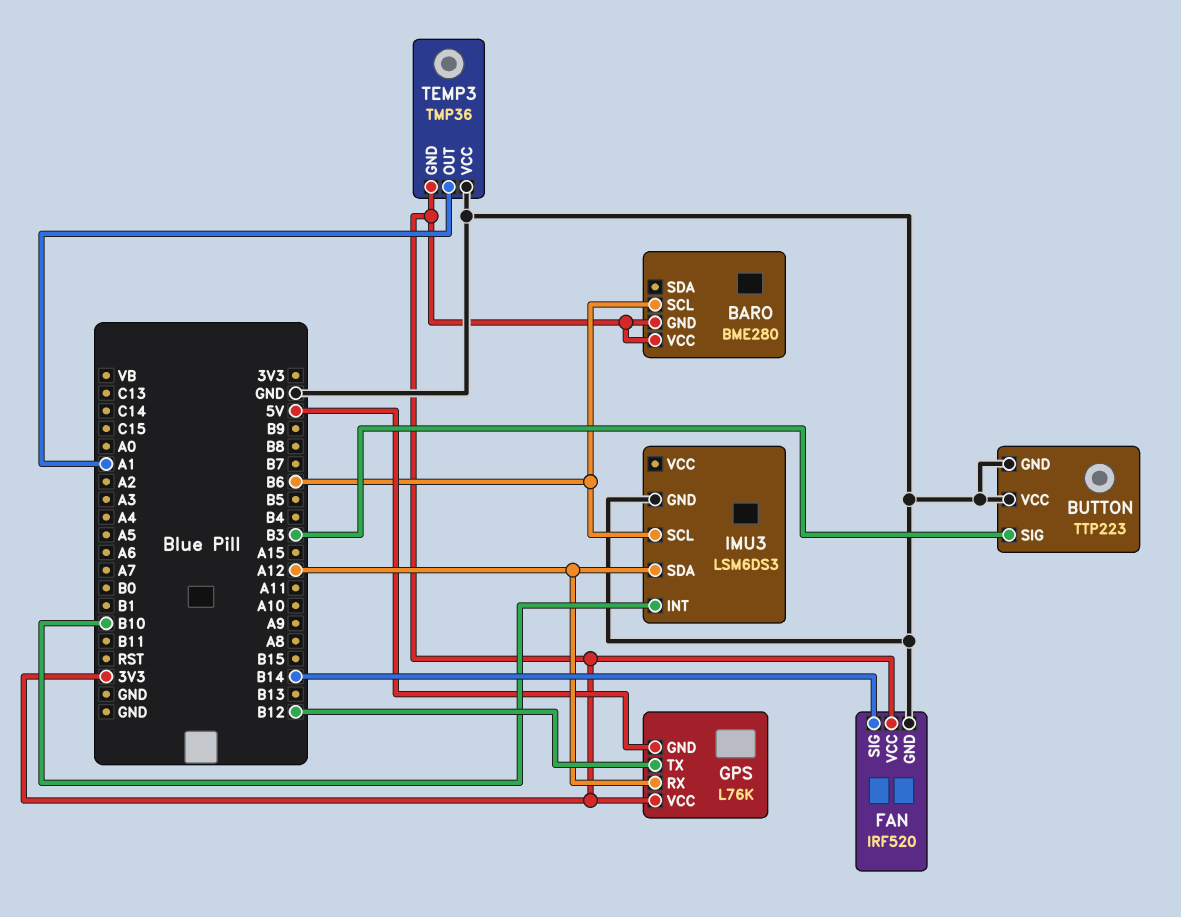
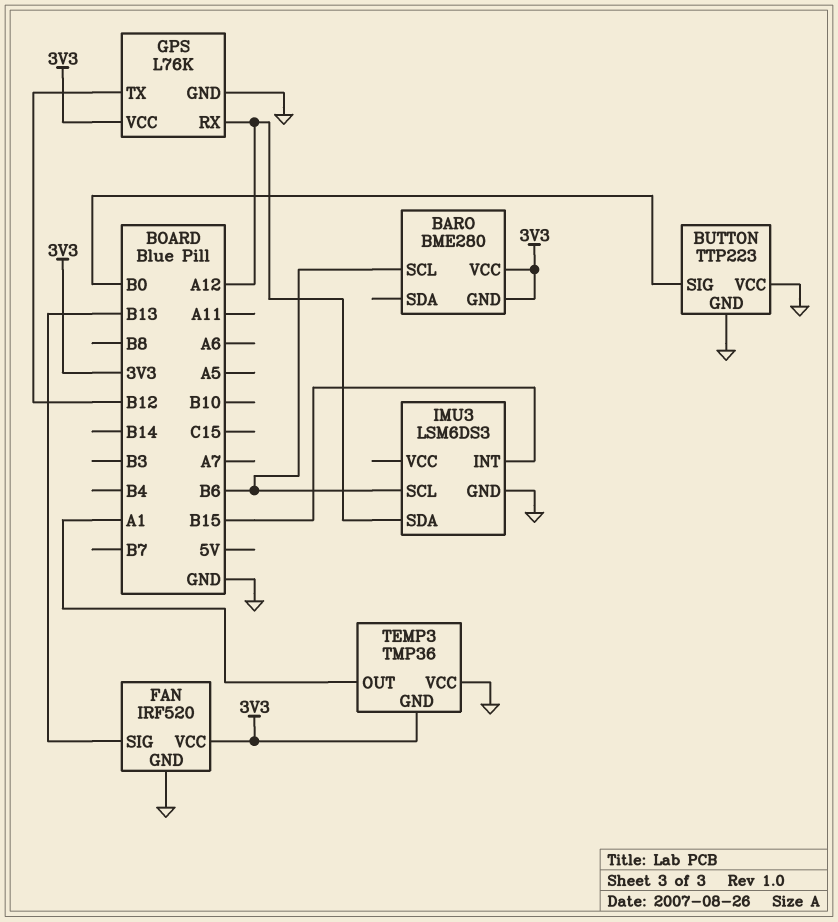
BUTTON pin SIG: B3 -> B0
FAN pin SIG: B14 -> B13
GPS pin GND: 5V -> GND
IMU3 pin INT: B10 -> B15

